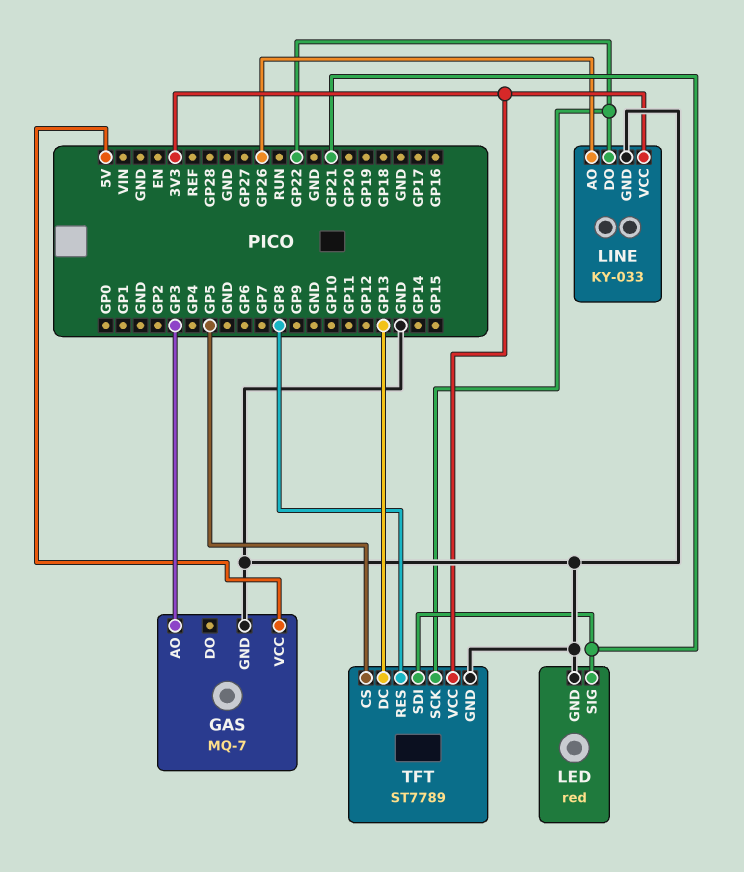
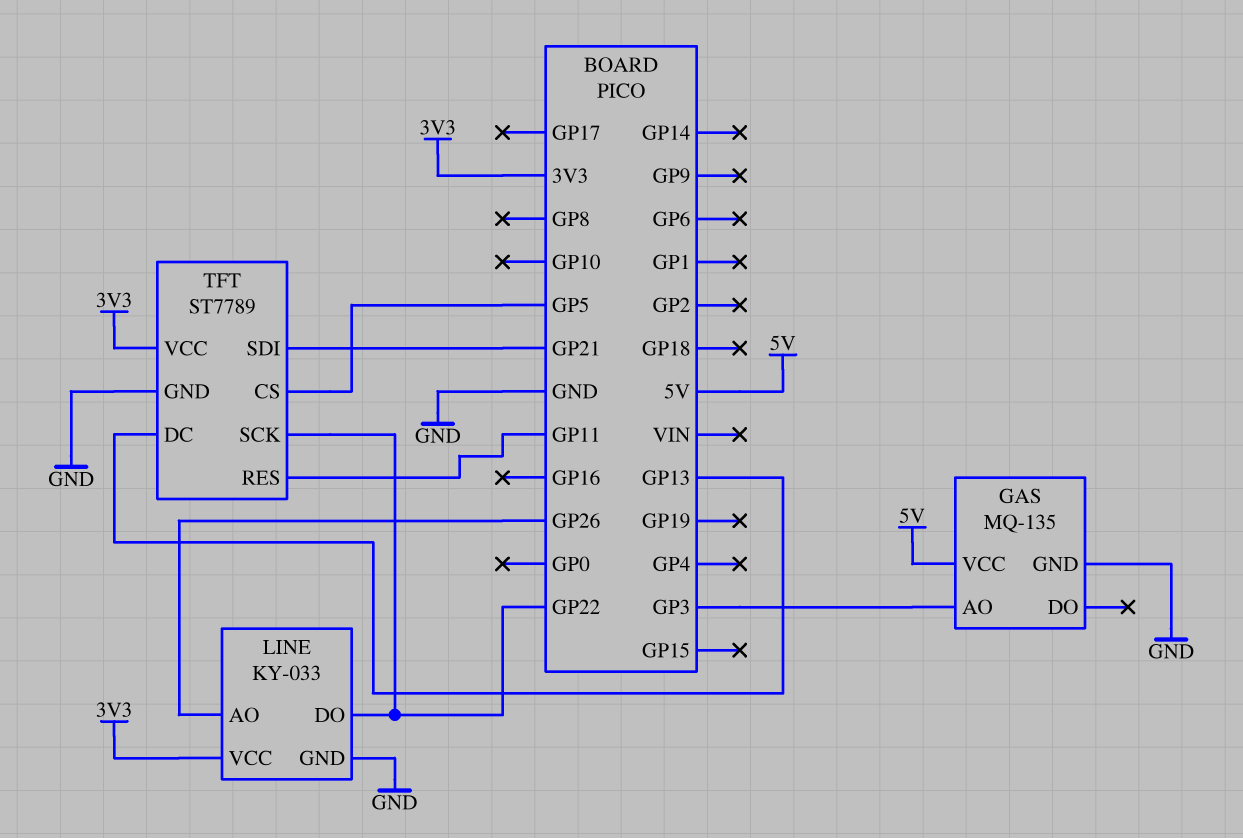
GAS: MQ-7 -> MQ-135
LED: red -> none
LED pin GND: GND -> none
LED pin SIG: GP21 -> none
TFT pin RES: GP8 -> GP11

